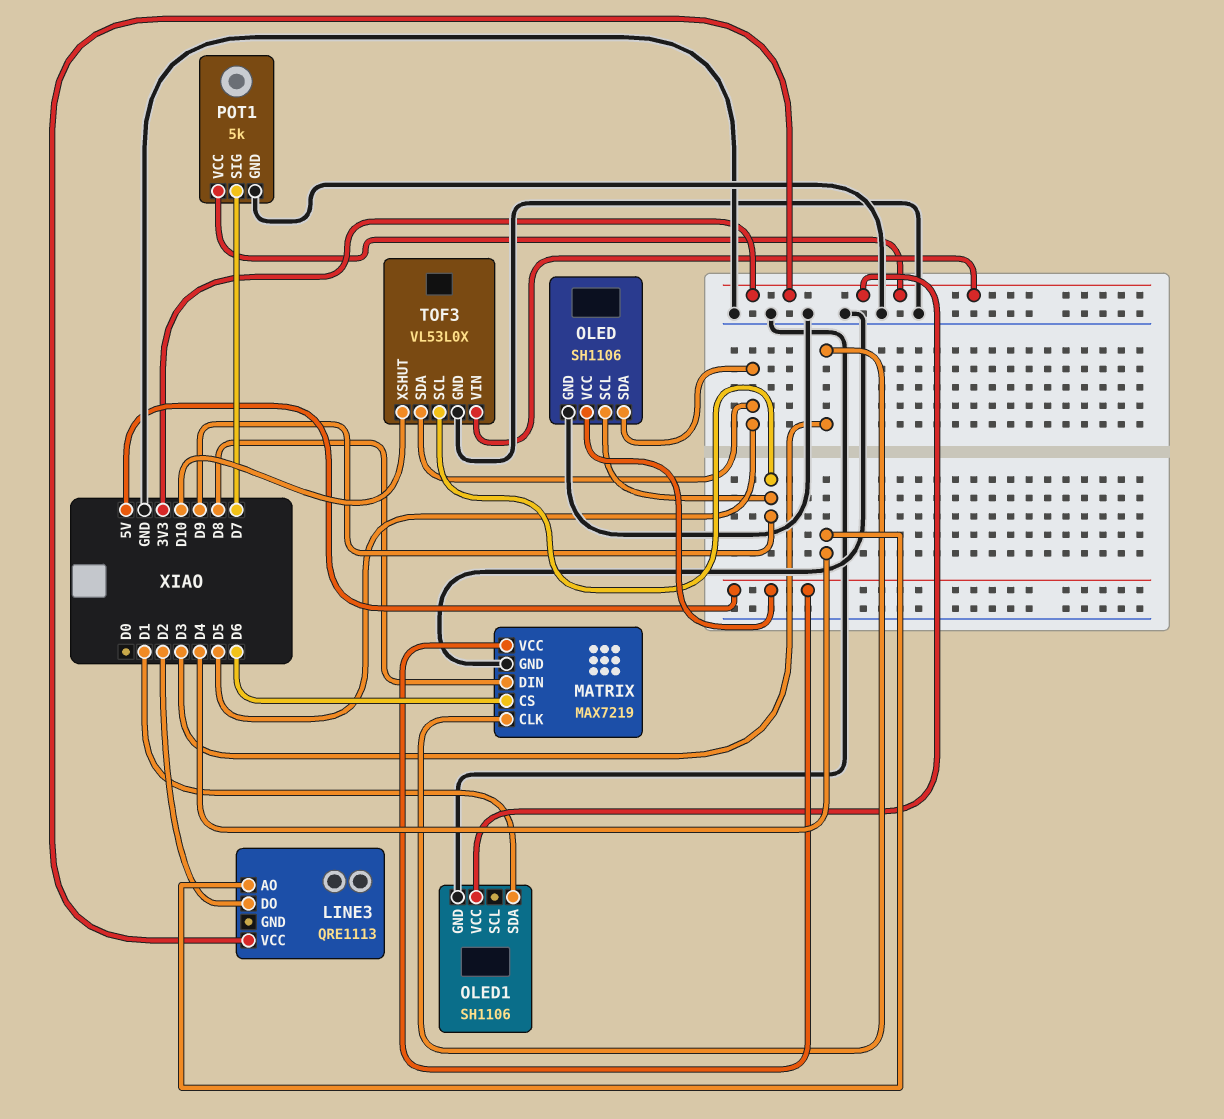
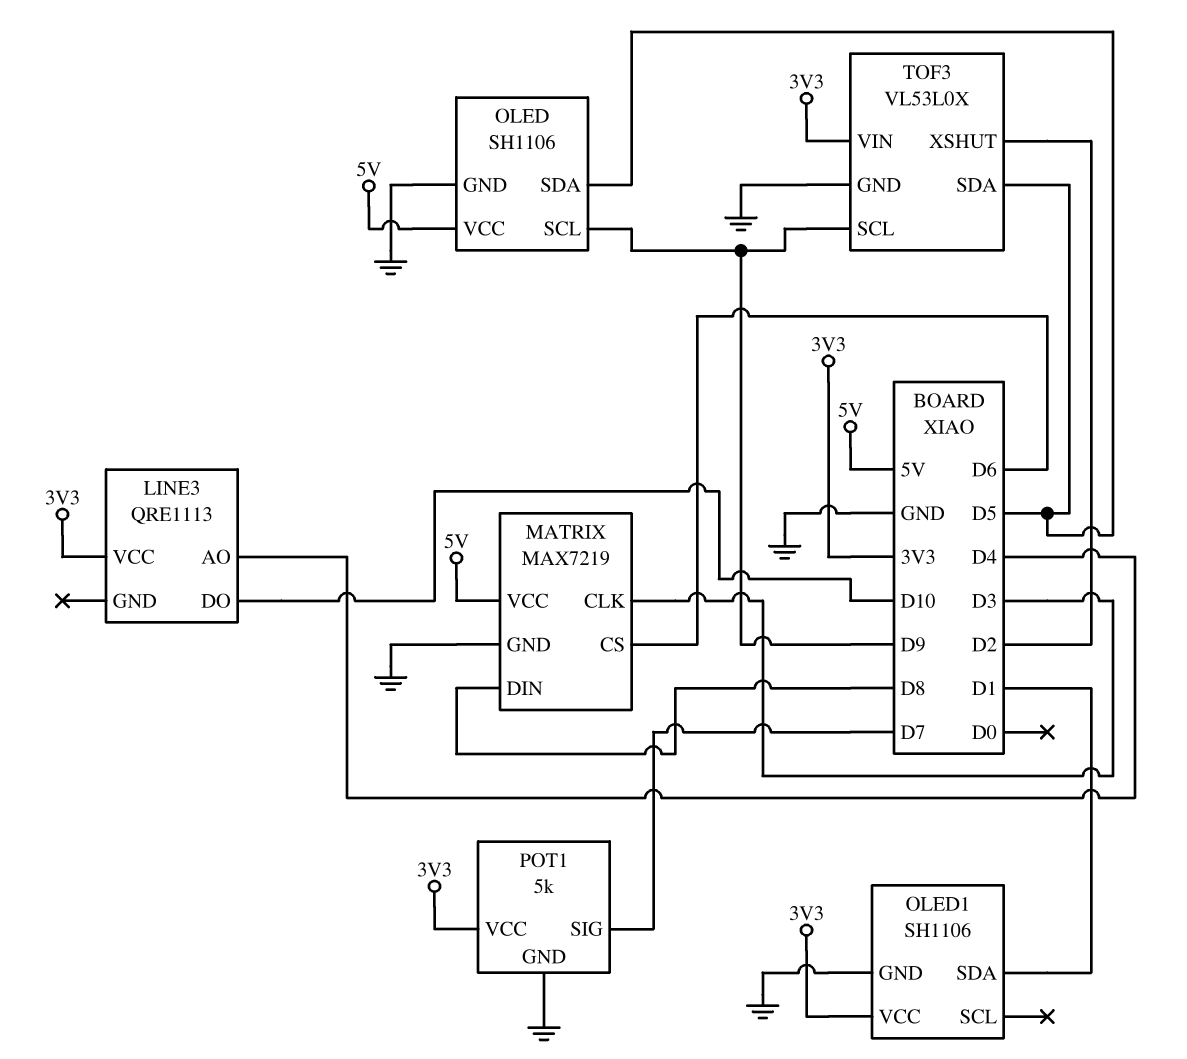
LINE3 pin DO: D2 -> D10
TOF3 pin XSHUT: D10 -> D2

